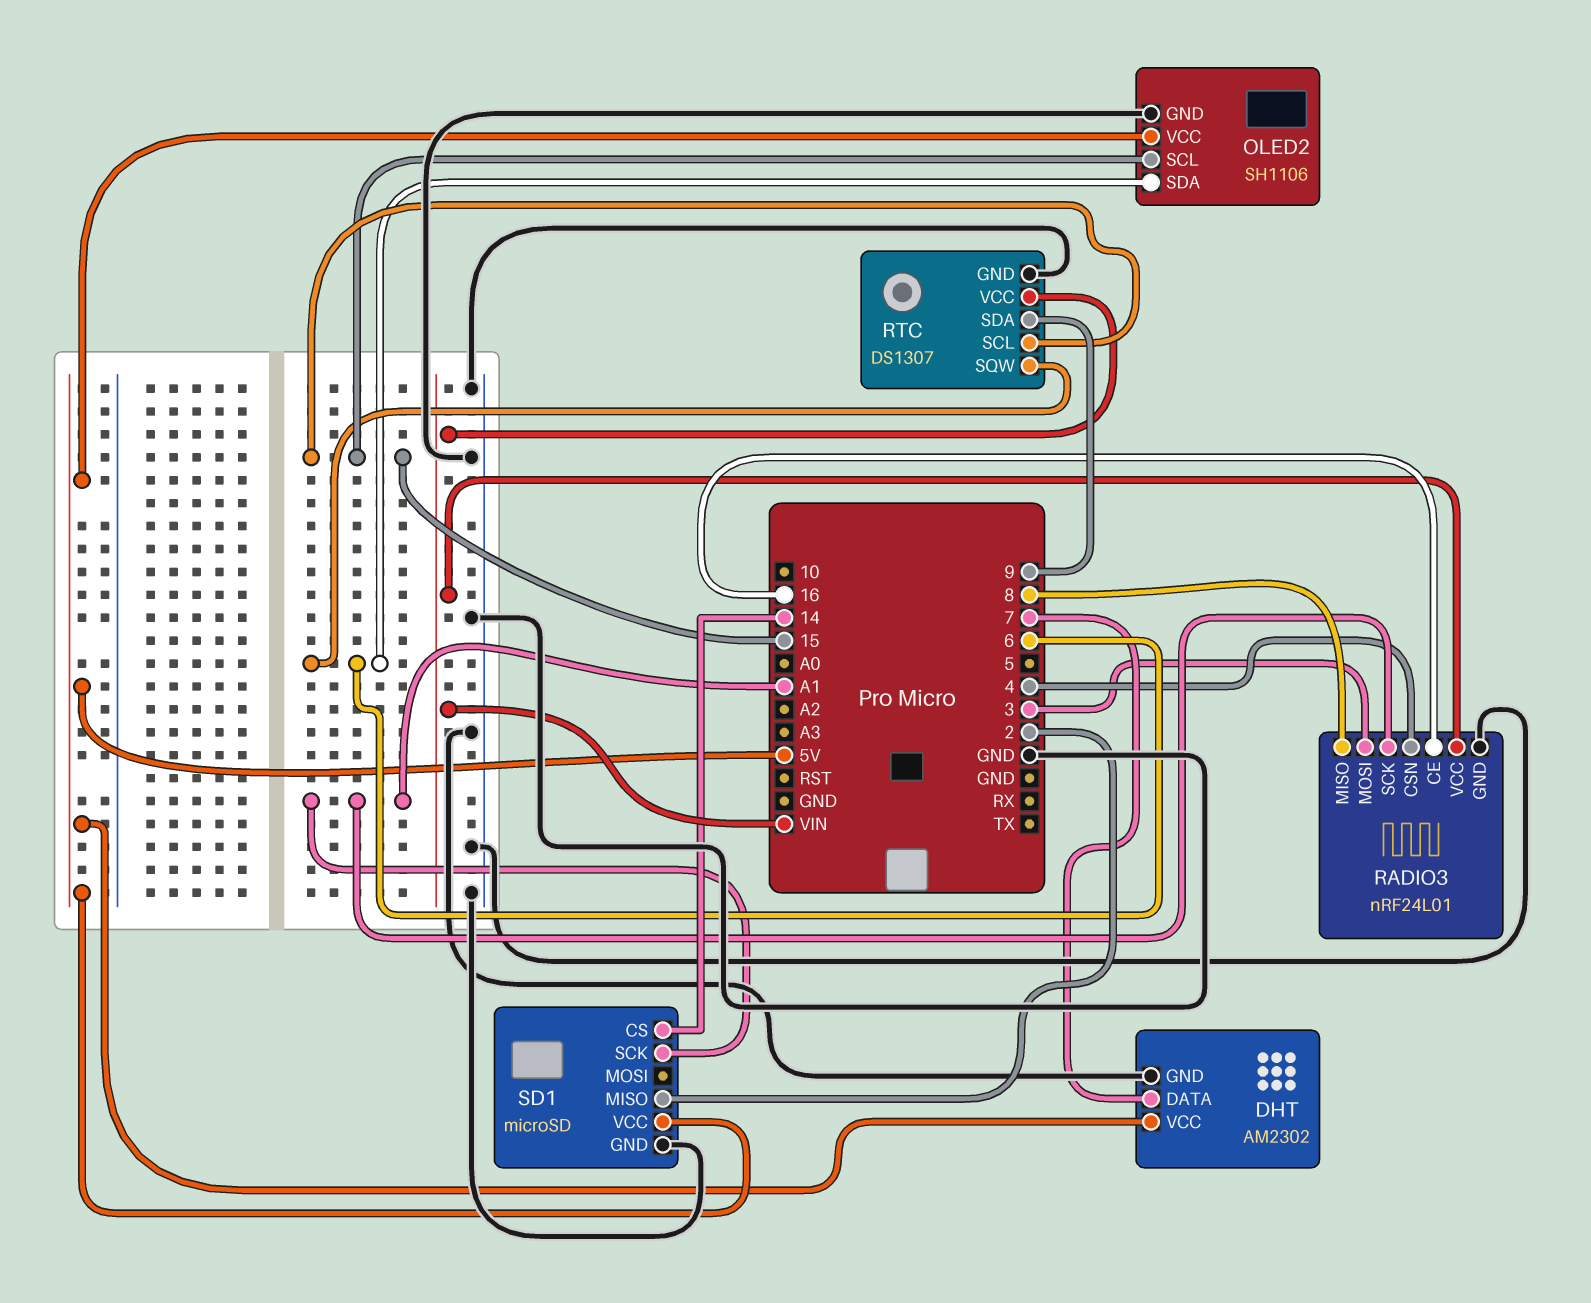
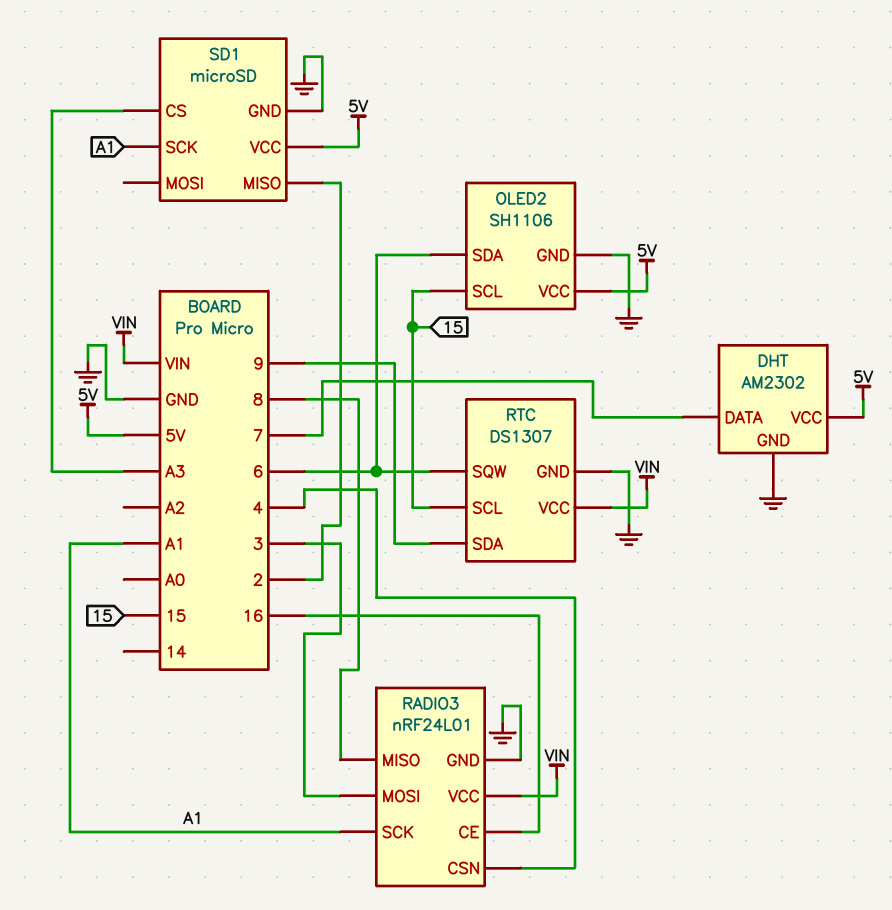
SD1 pin CS: 14 -> A3

